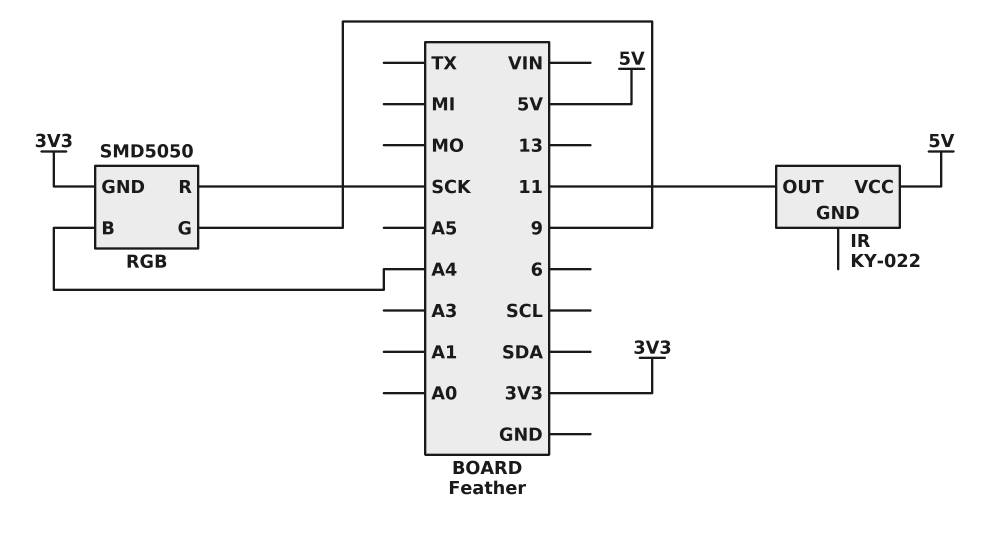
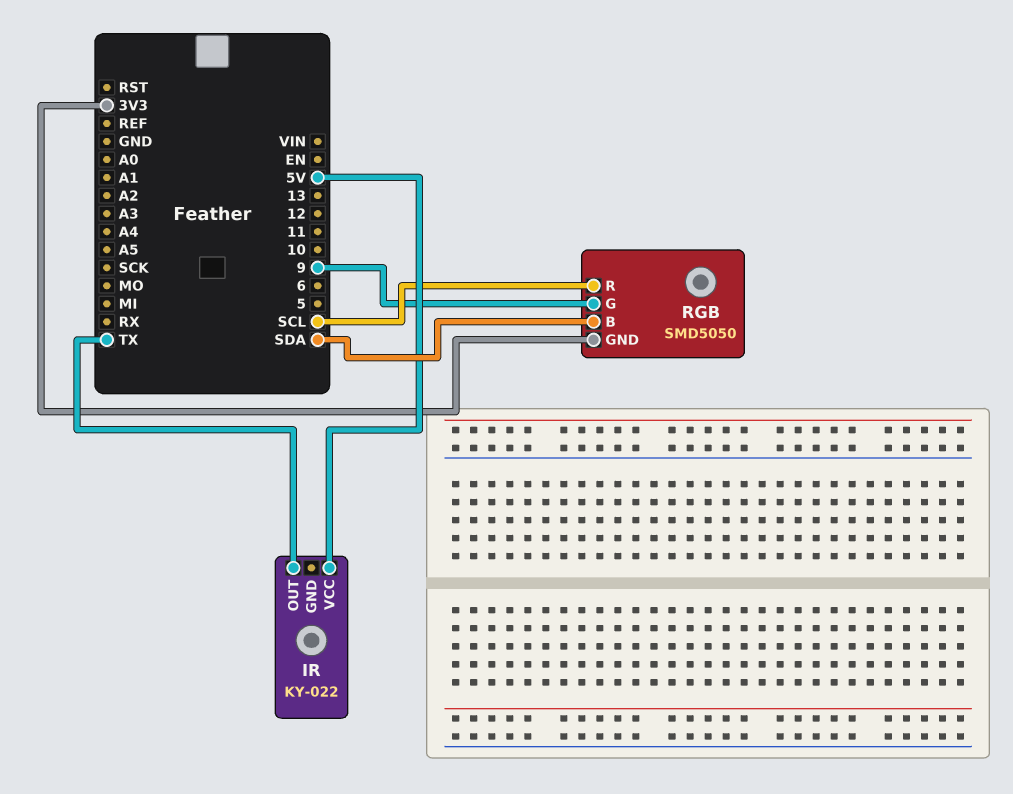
IR pin OUT: 11 -> TX
RGB pin B: A4 -> SDA
RGB pin R: SCK -> SCL

